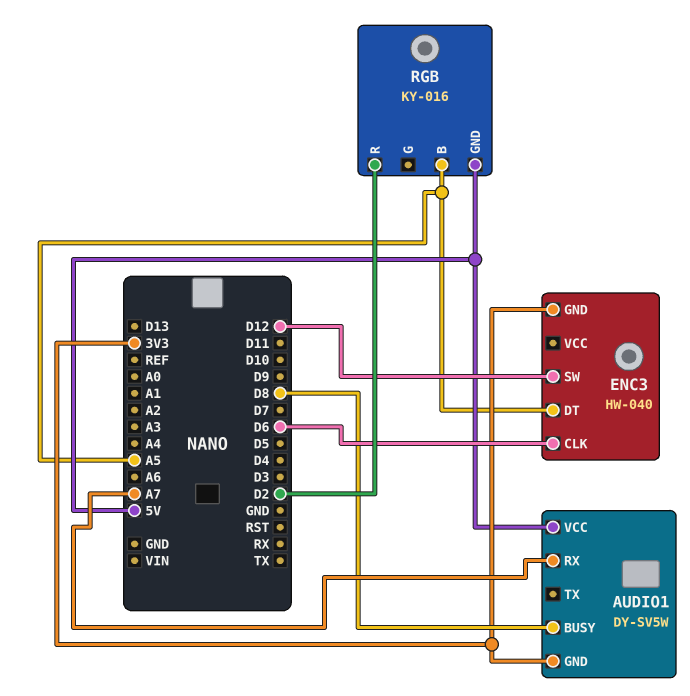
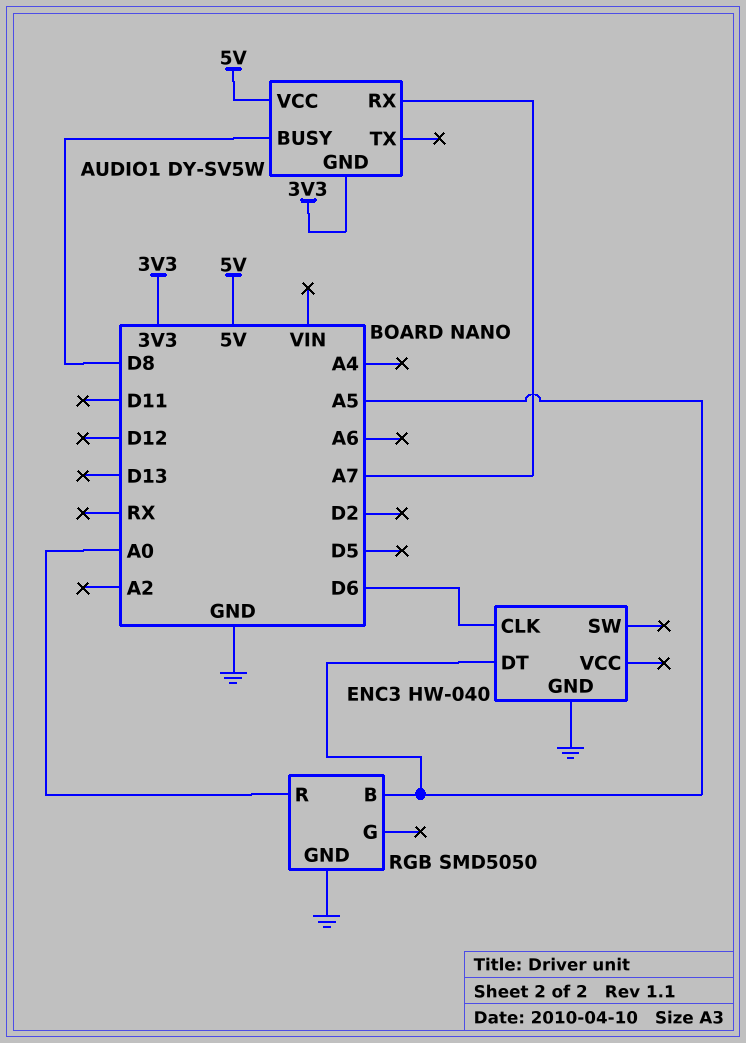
ENC3 pin GND: 3V3 -> GND
ENC3 pin SW: D12 -> none
RGB: KY-016 -> SMD5050
RGB pin GND: 5V -> GND
RGB pin R: D2 -> A0

